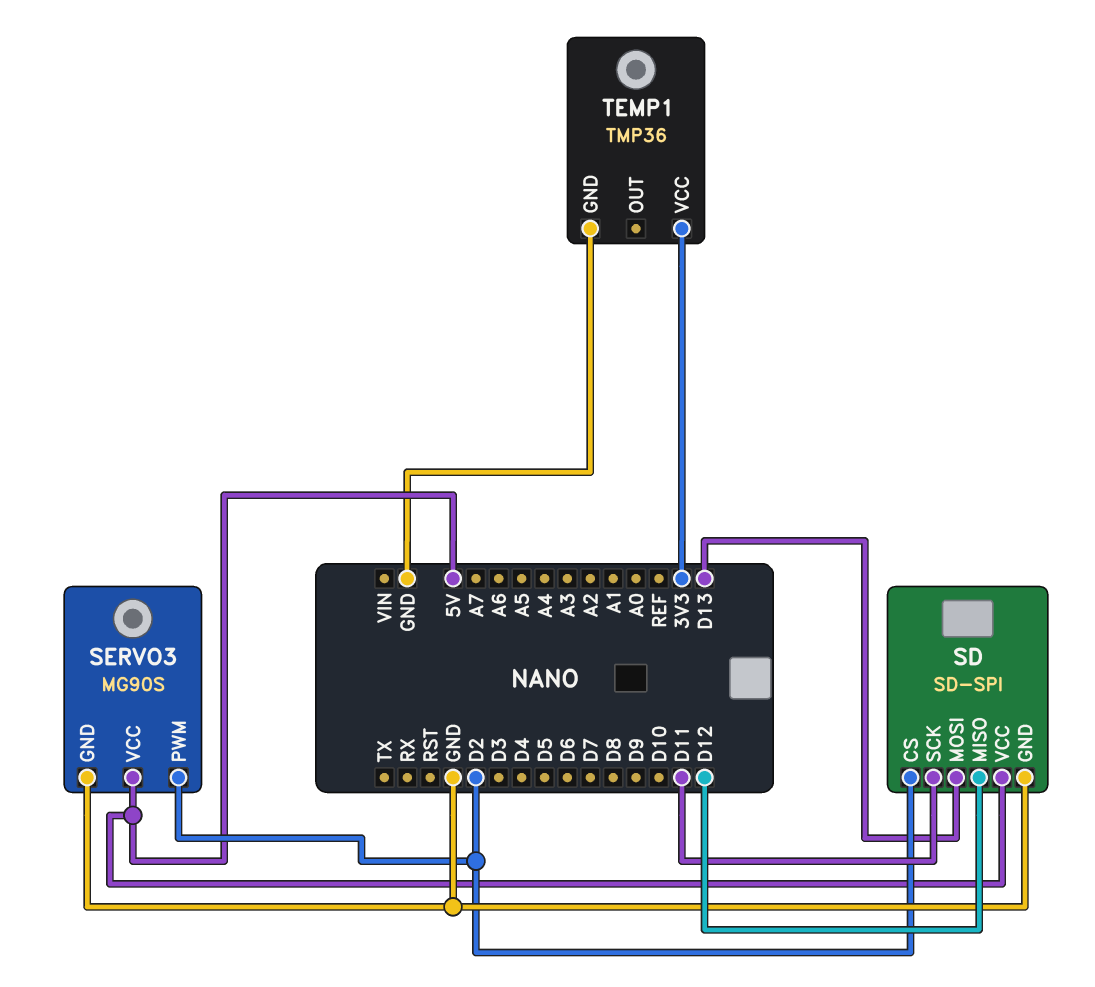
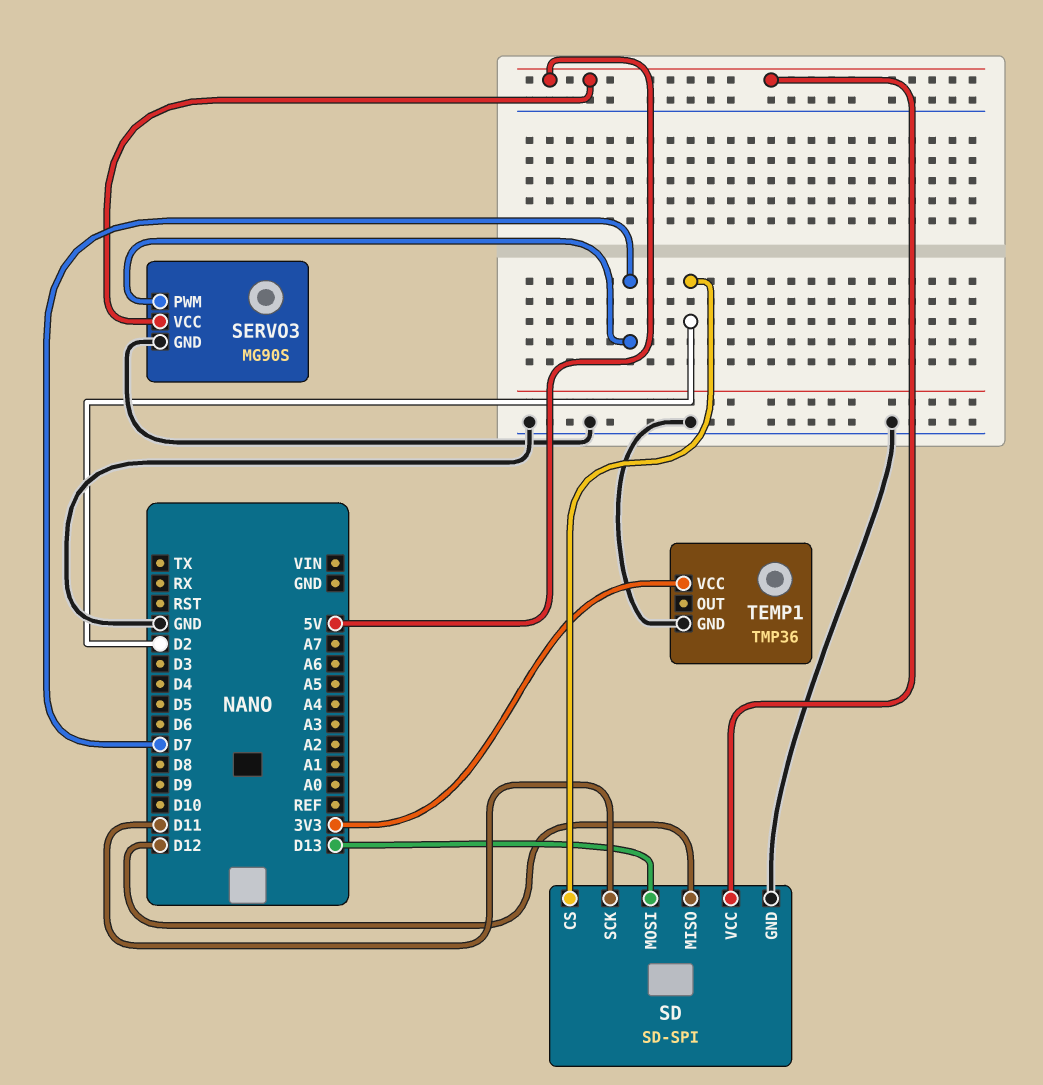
SERVO3 pin PWM: D2 -> D7

